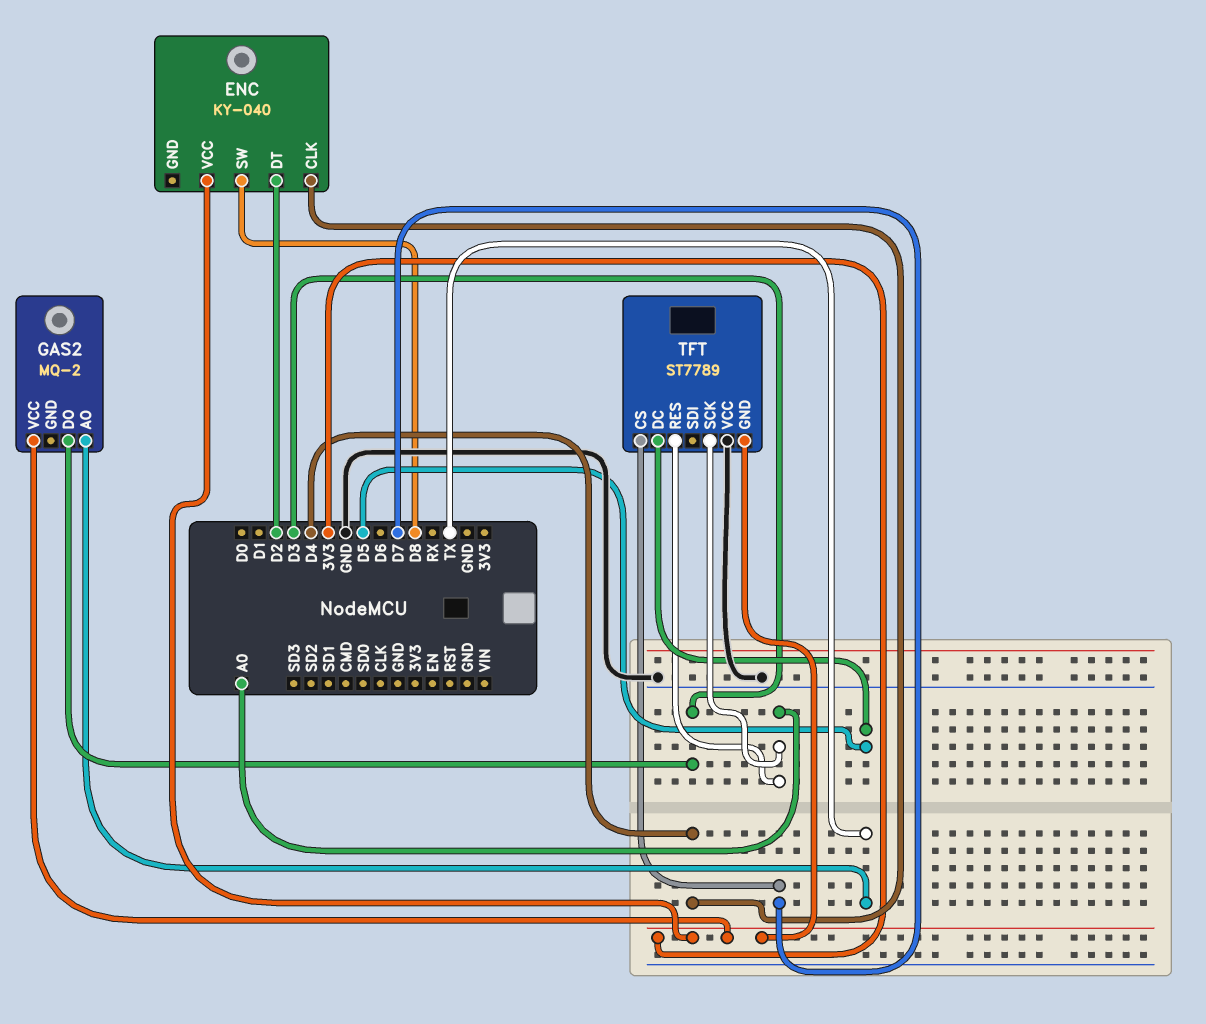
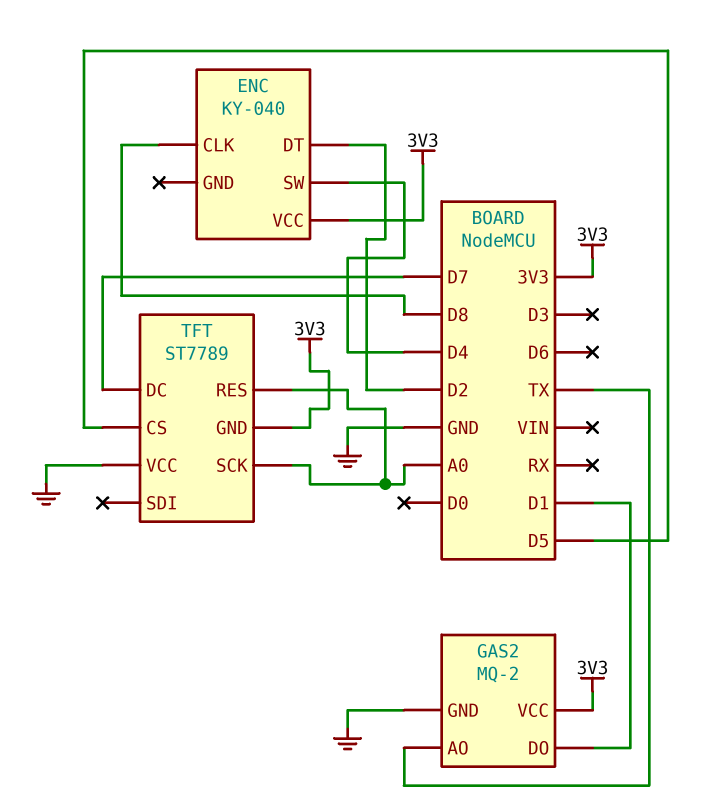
ENC pin CLK: D4 -> D8
ENC pin SW: D8 -> D4
GAS2 pin DO: D3 -> D1
GAS2 pin GND: none -> GND
TFT pin CS: D7 -> D5
TFT pin DC: D5 -> D7

